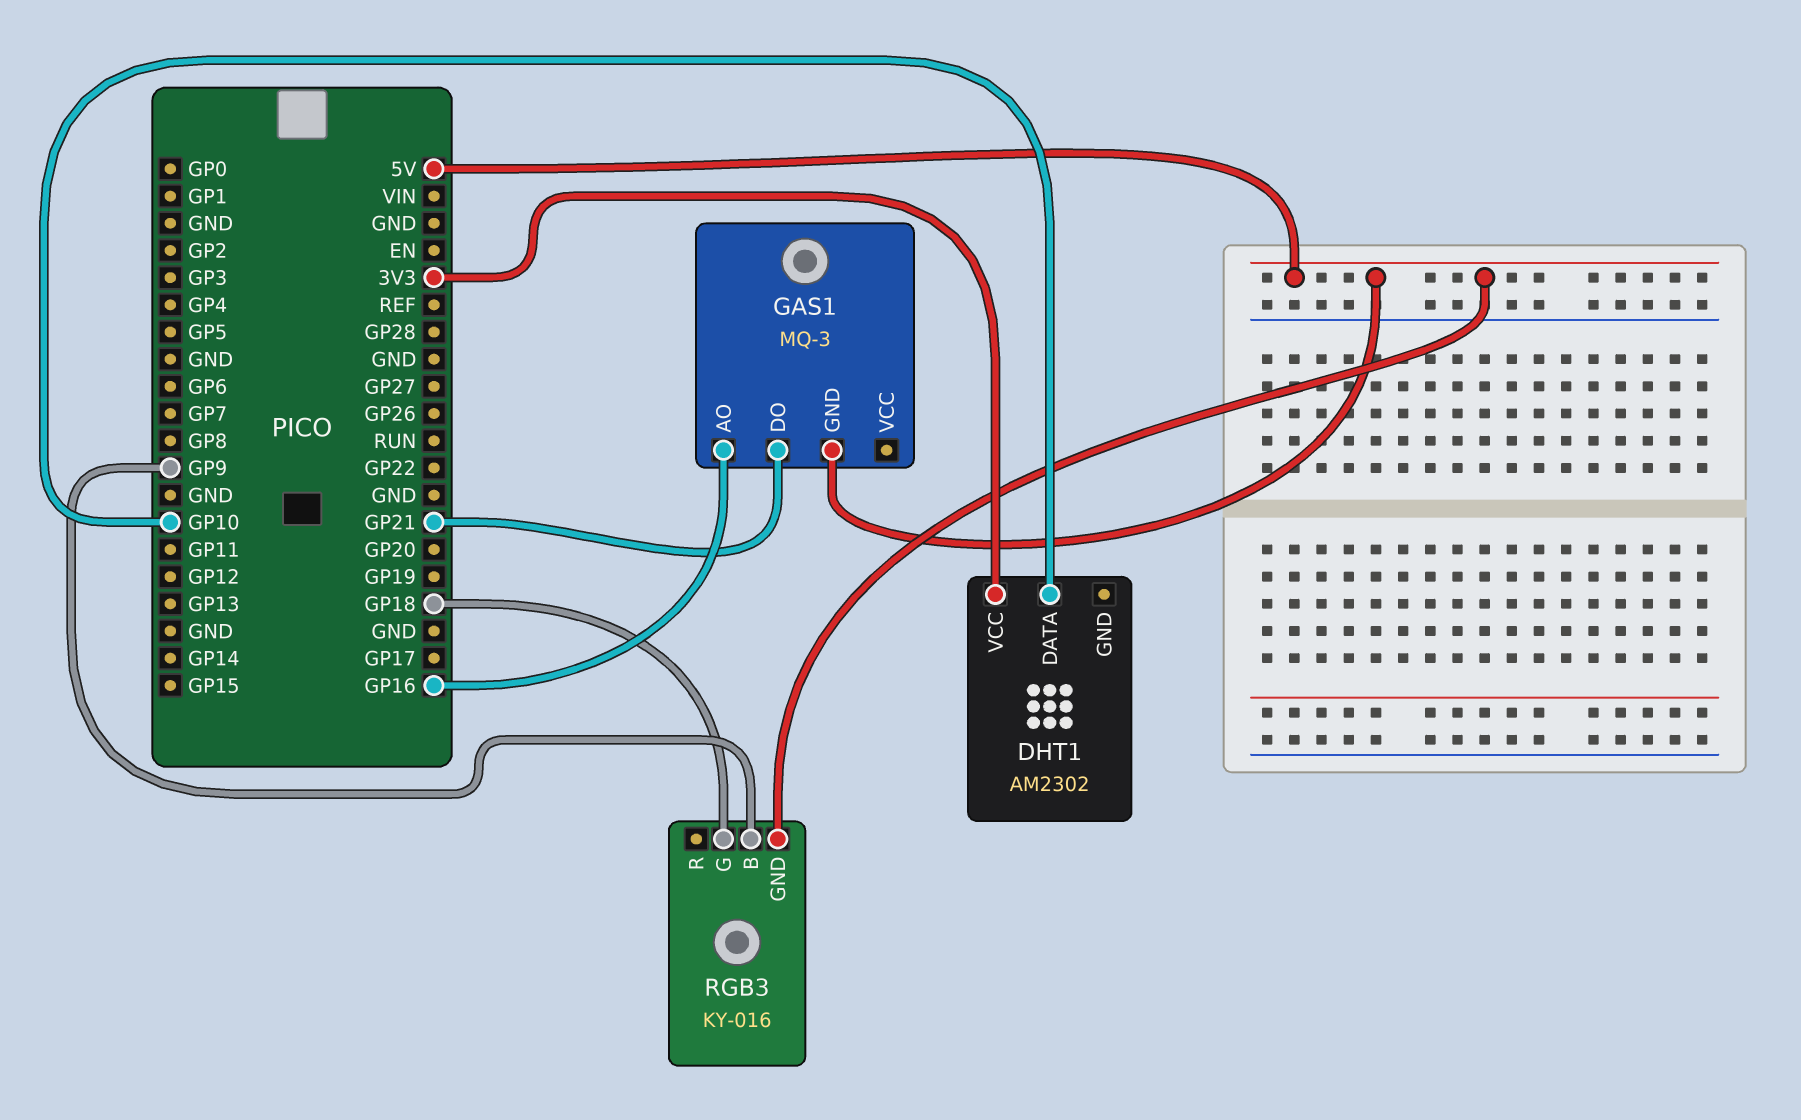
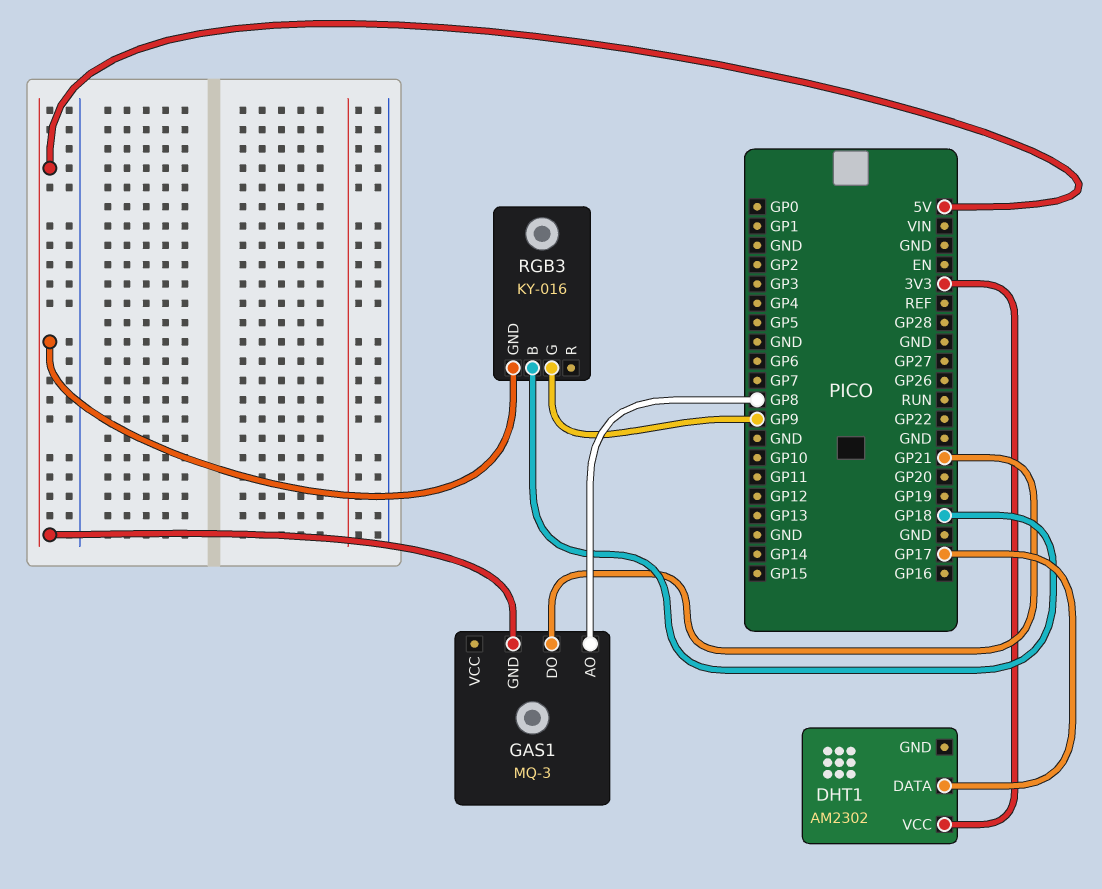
DHT1 pin DATA: GP10 -> GP17
GAS1 pin AO: GP16 -> GP8
RGB3 pin B: GP9 -> GP18
RGB3 pin G: GP18 -> GP9

